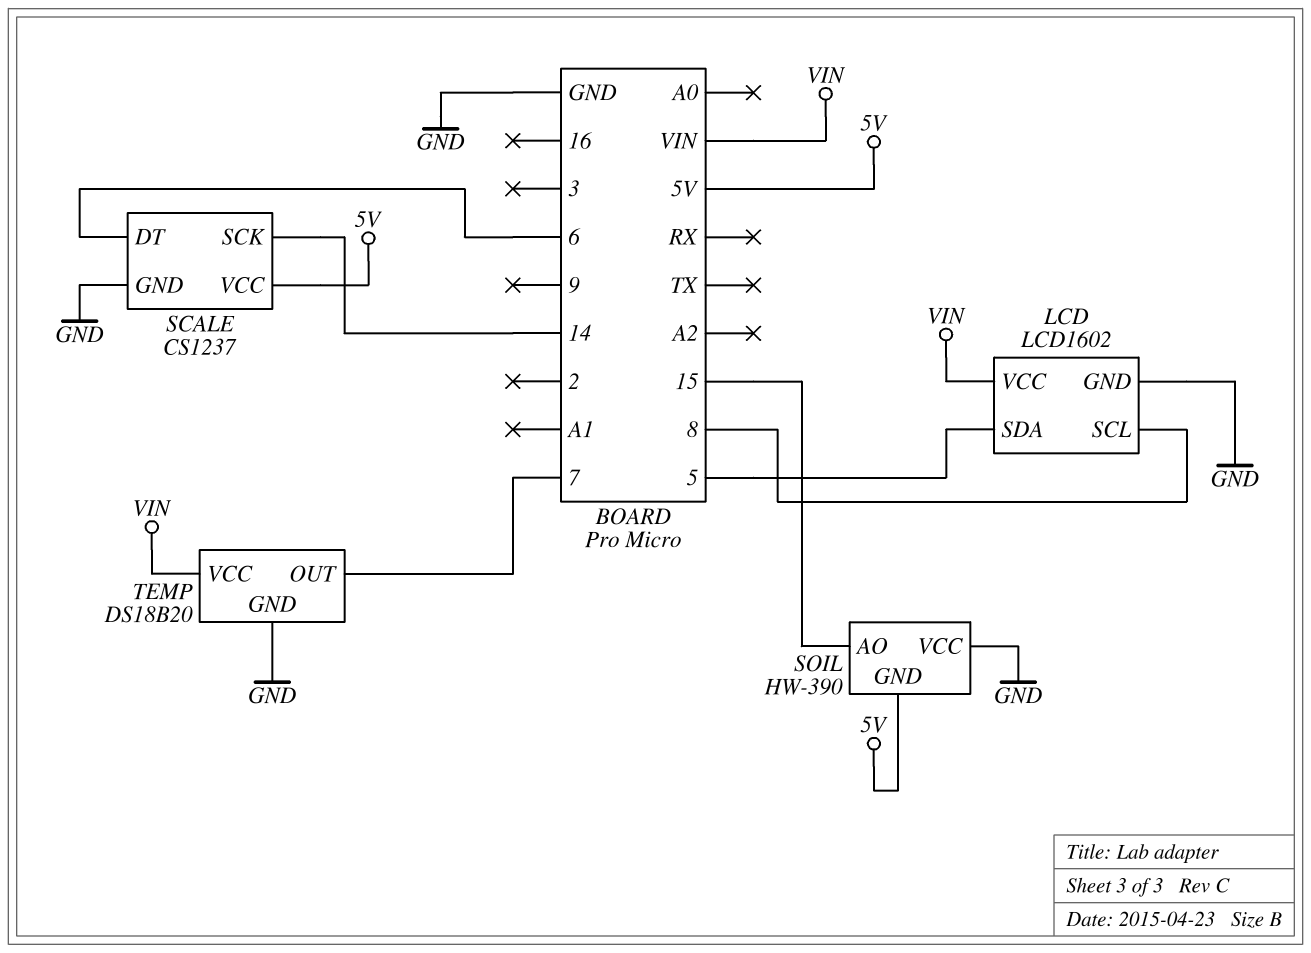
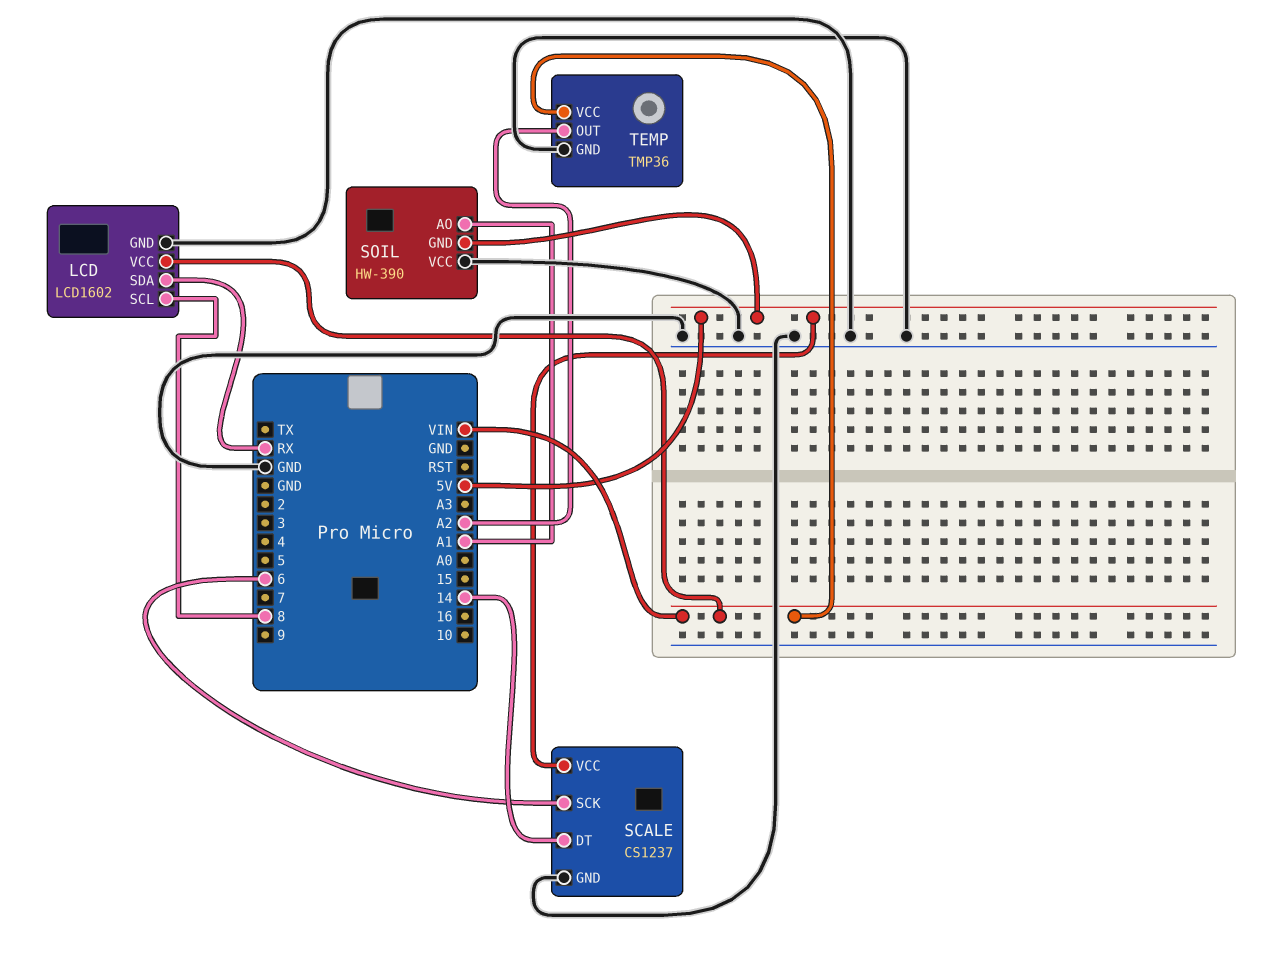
LCD pin SDA: 5 -> RX
SCALE pin DT: 6 -> 14
SCALE pin SCK: 14 -> 6
SOIL pin AO: 15 -> A1
TEMP: DS18B20 -> TMP36
TEMP pin OUT: 7 -> A2

